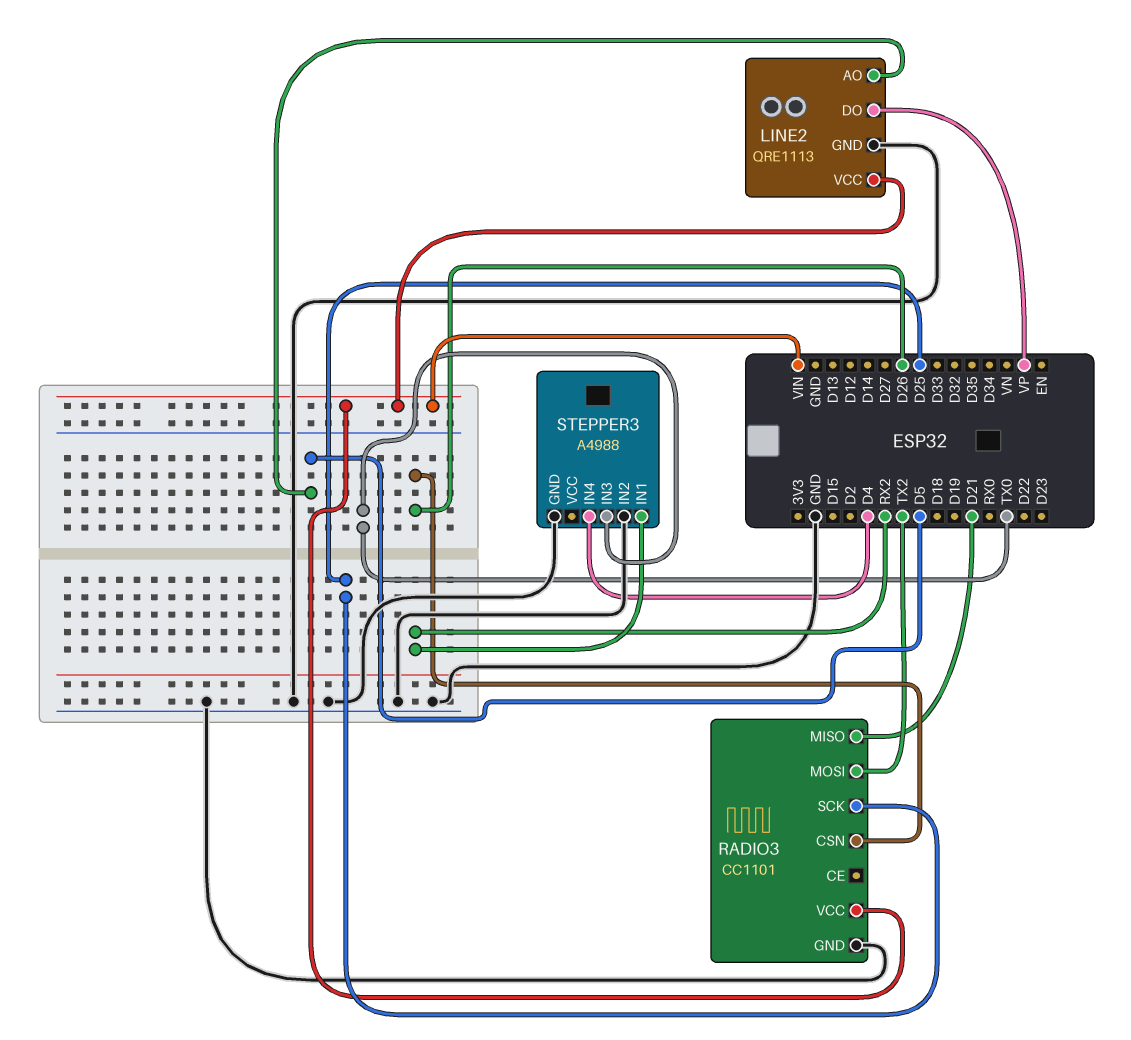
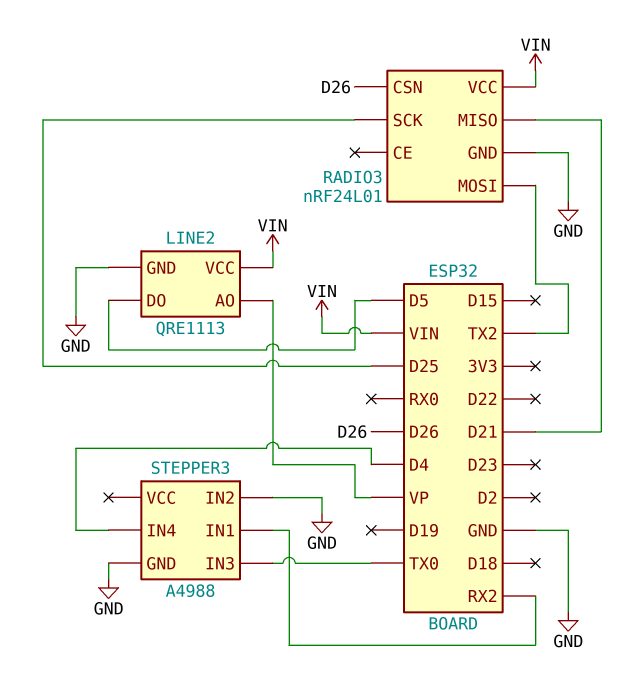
LINE2 pin AO: D5 -> VP
LINE2 pin DO: VP -> D5
RADIO3: CC1101 -> nRF24L01

